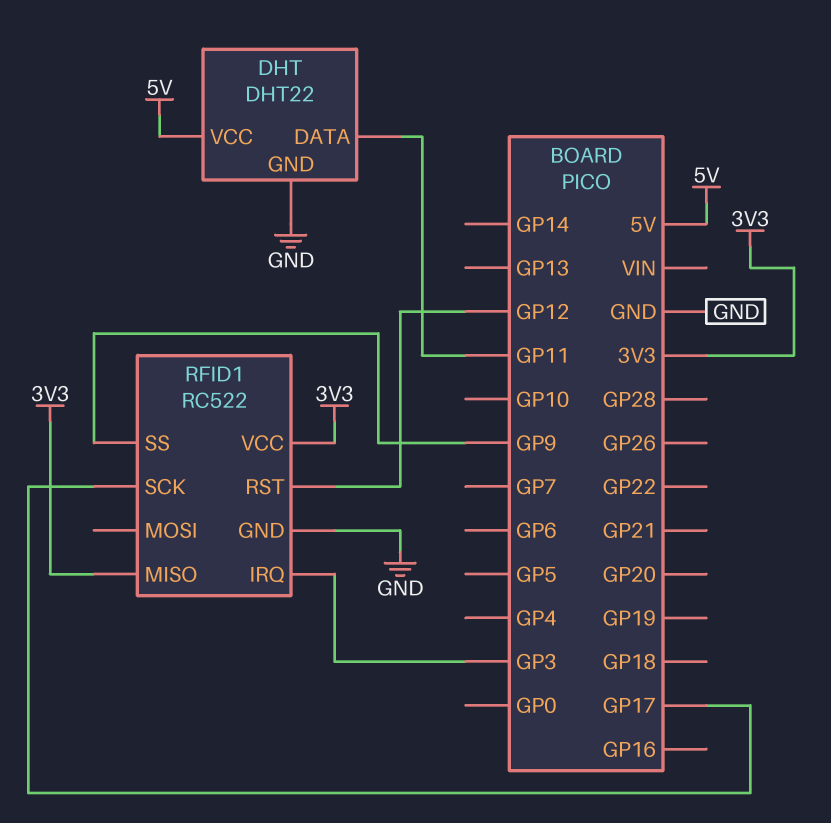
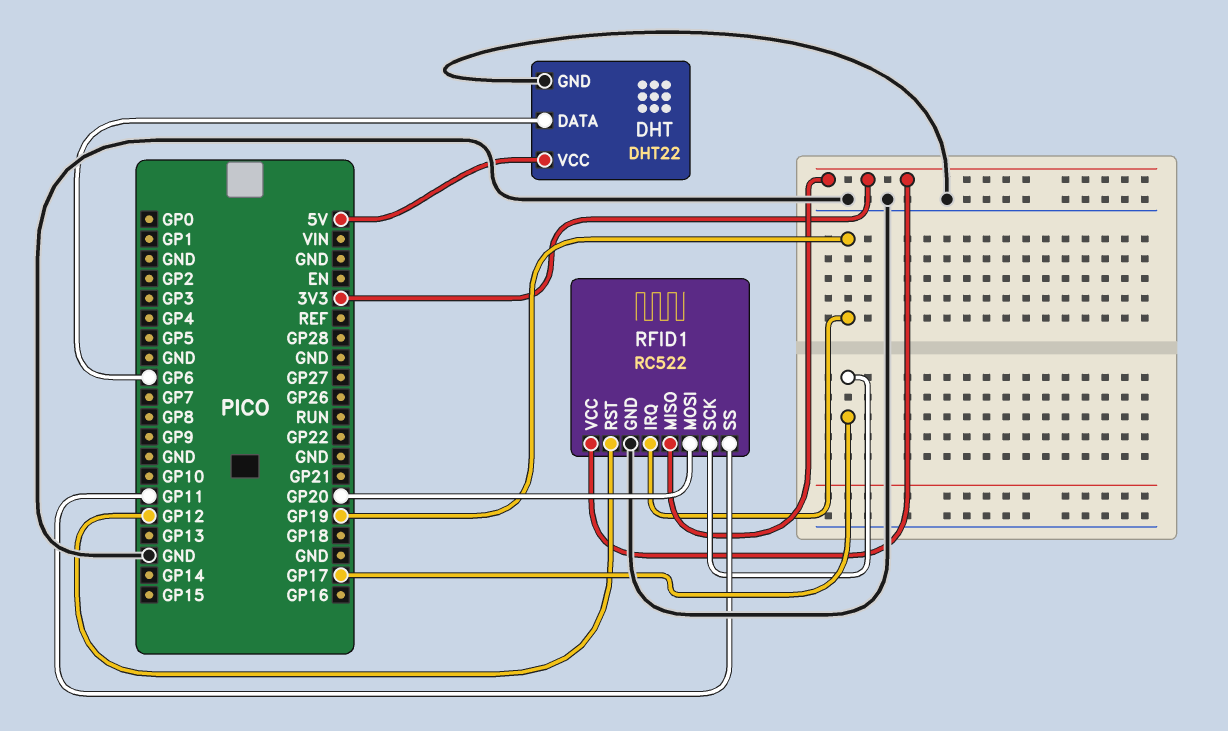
DHT pin DATA: GP11 -> GP6
RFID1 pin IRQ: GP3 -> GP19
RFID1 pin MOSI: none -> GP20
RFID1 pin SS: GP9 -> GP11

